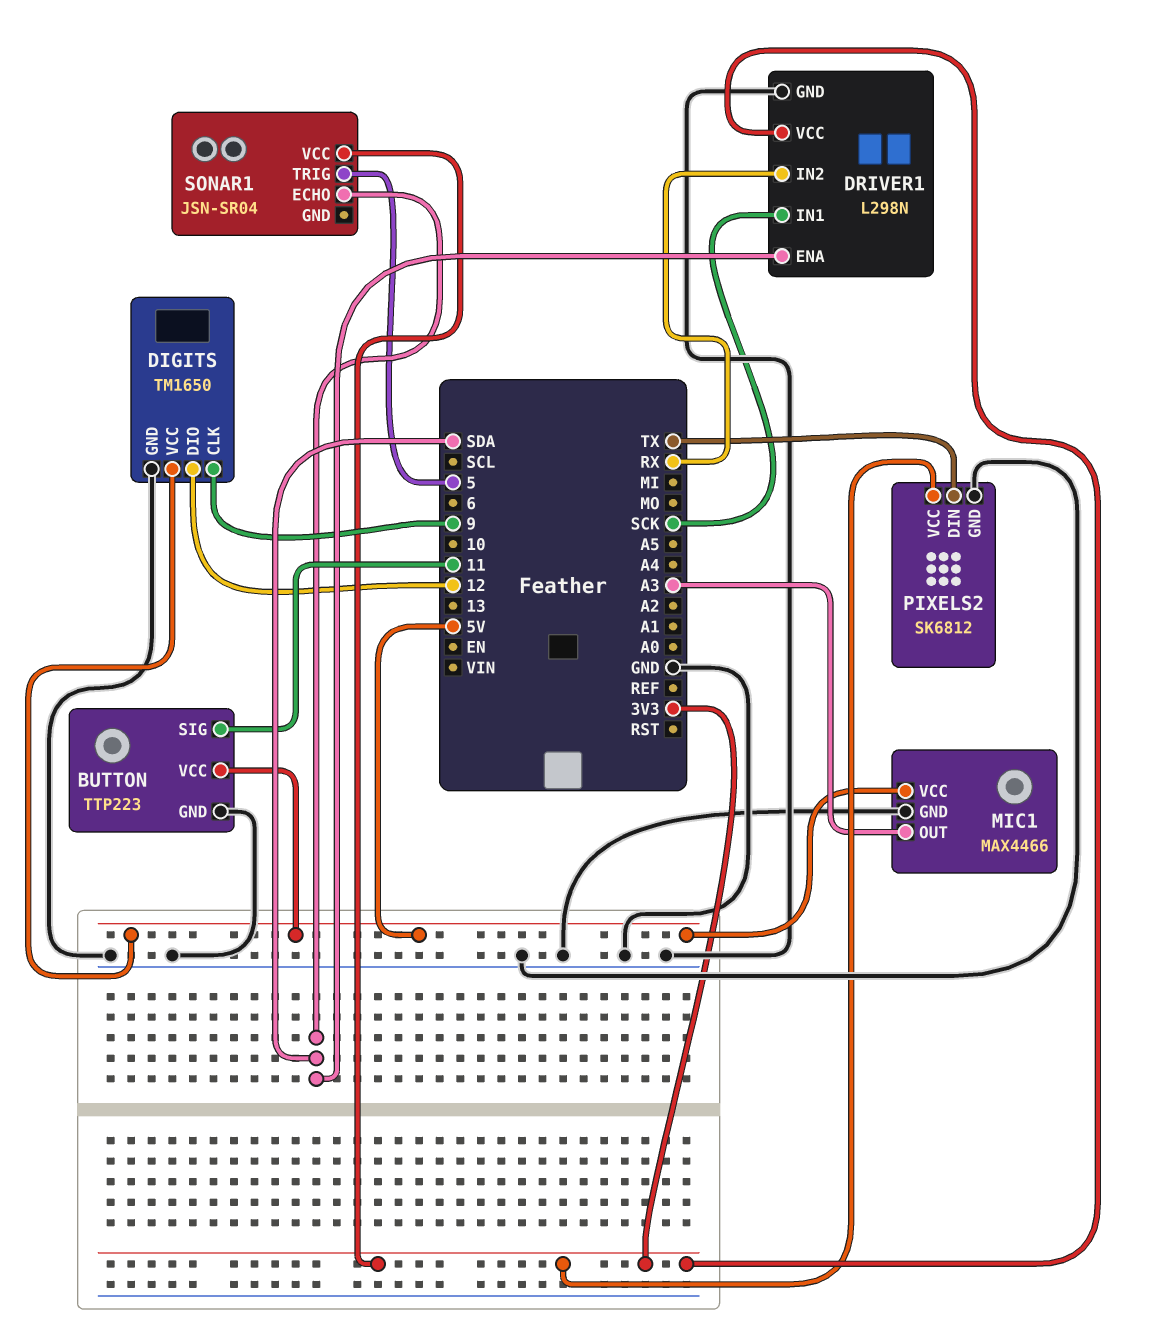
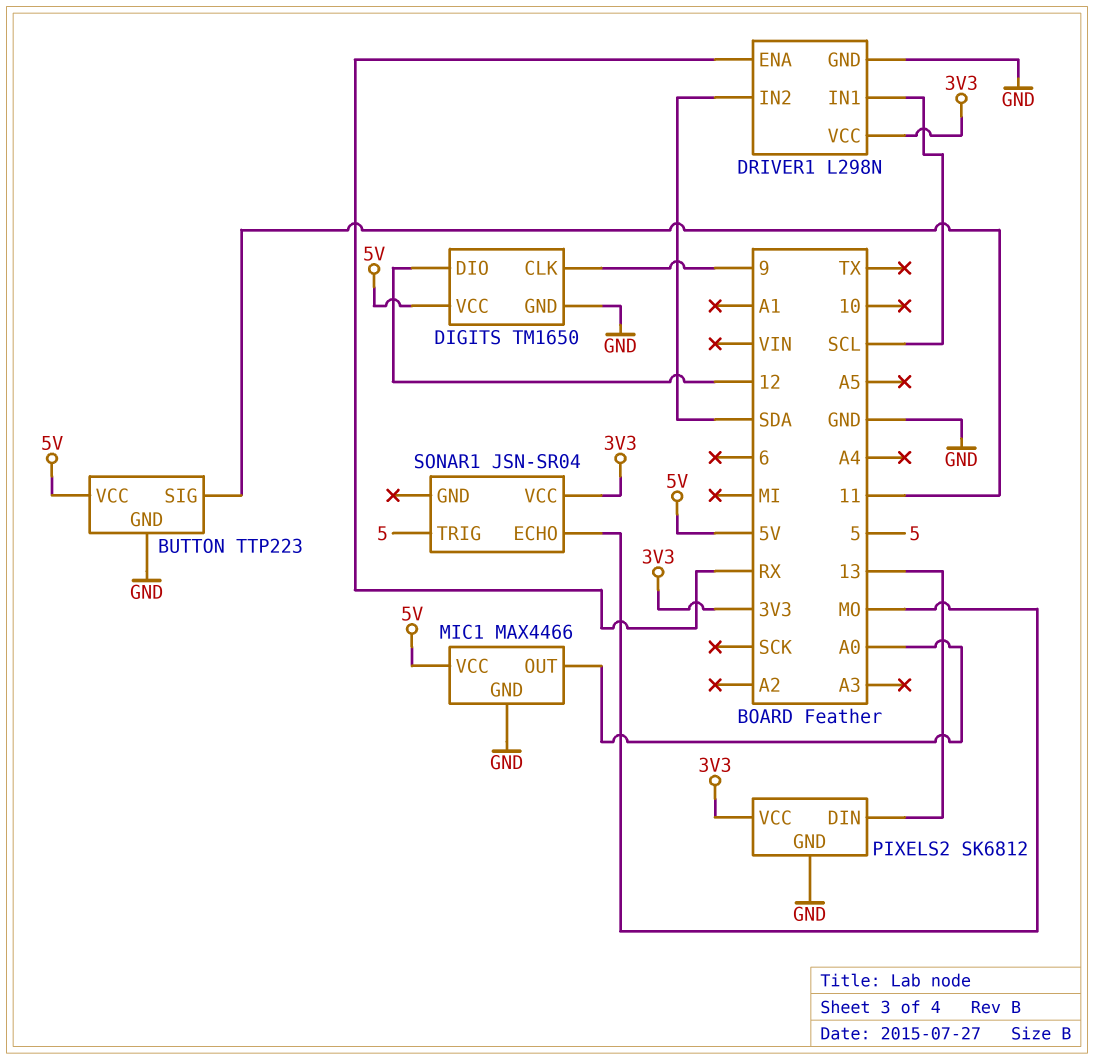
DRIVER1 pin ENA: SDA -> RX
DRIVER1 pin IN1: SCK -> SCL
DRIVER1 pin IN2: RX -> SDA
MIC1 pin OUT: A3 -> A0
PIXELS2 pin DIN: TX -> 13
SONAR1 pin ECHO: SDA -> MO

